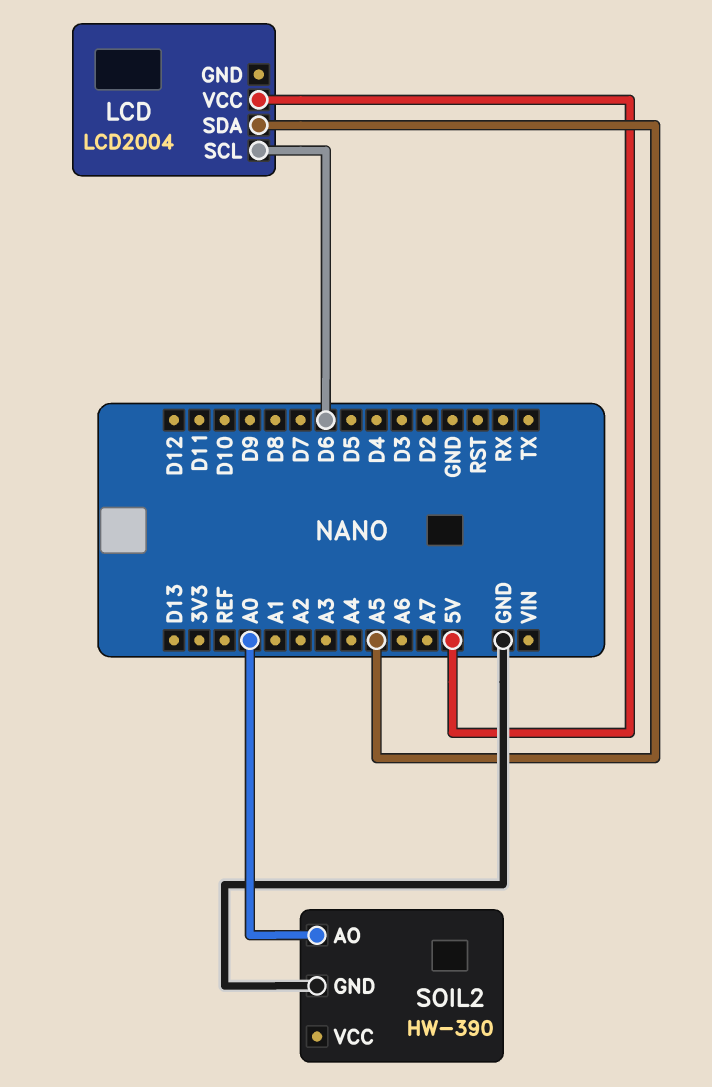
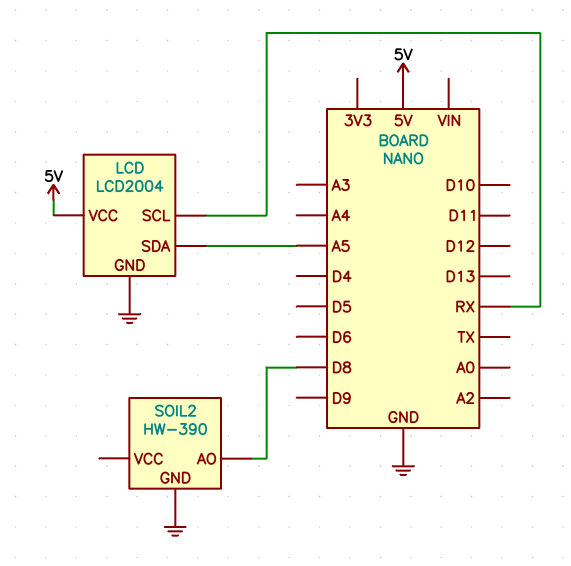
LCD pin GND: none -> GND
LCD pin SCL: D6 -> RX
SOIL2 pin AO: A0 -> D8

